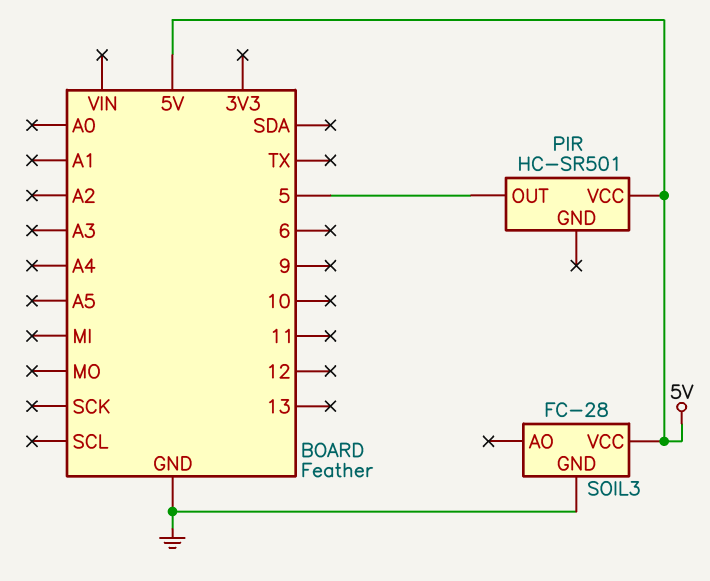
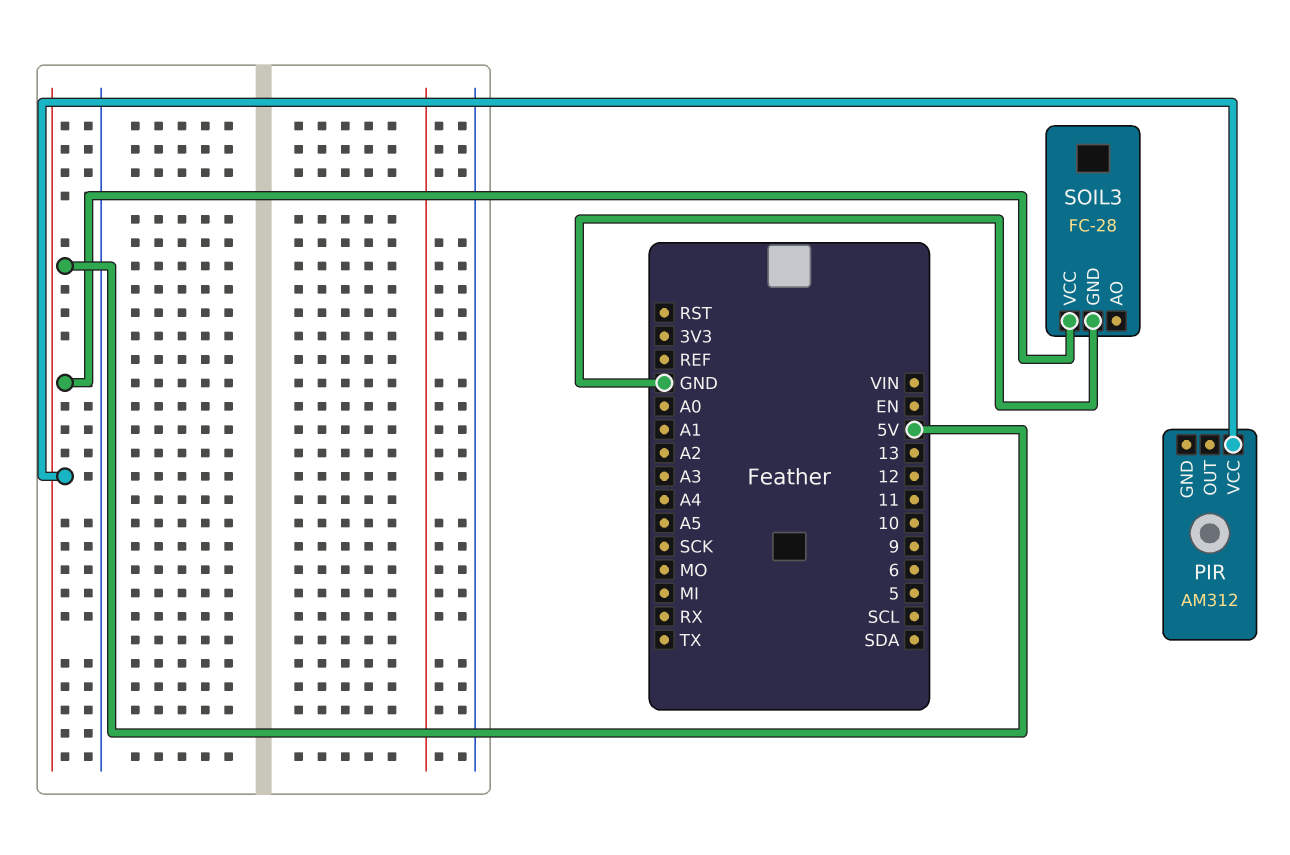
PIR: HC-SR501 -> AM312
PIR pin OUT: 5 -> none

